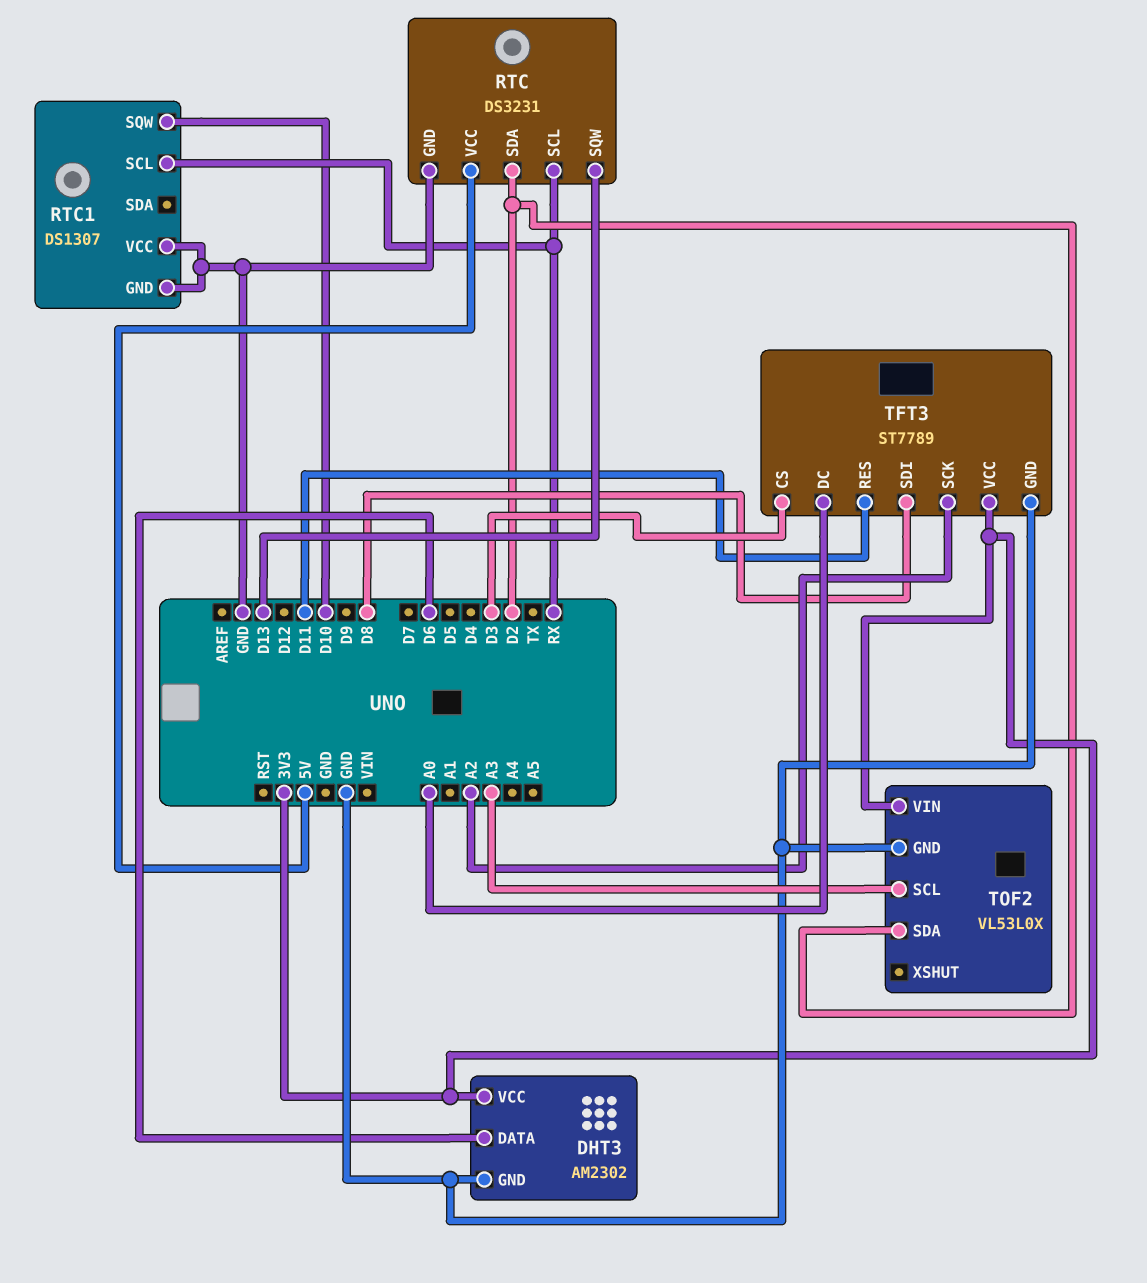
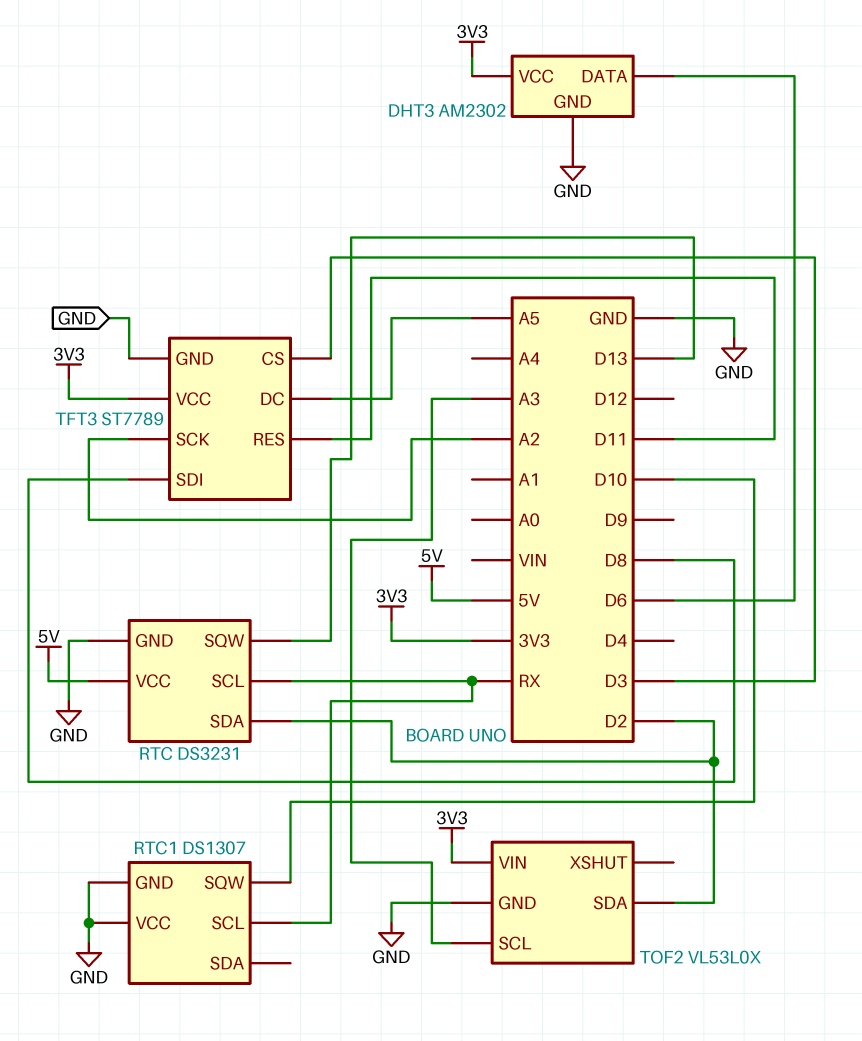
TFT3 pin DC: A0 -> A5

